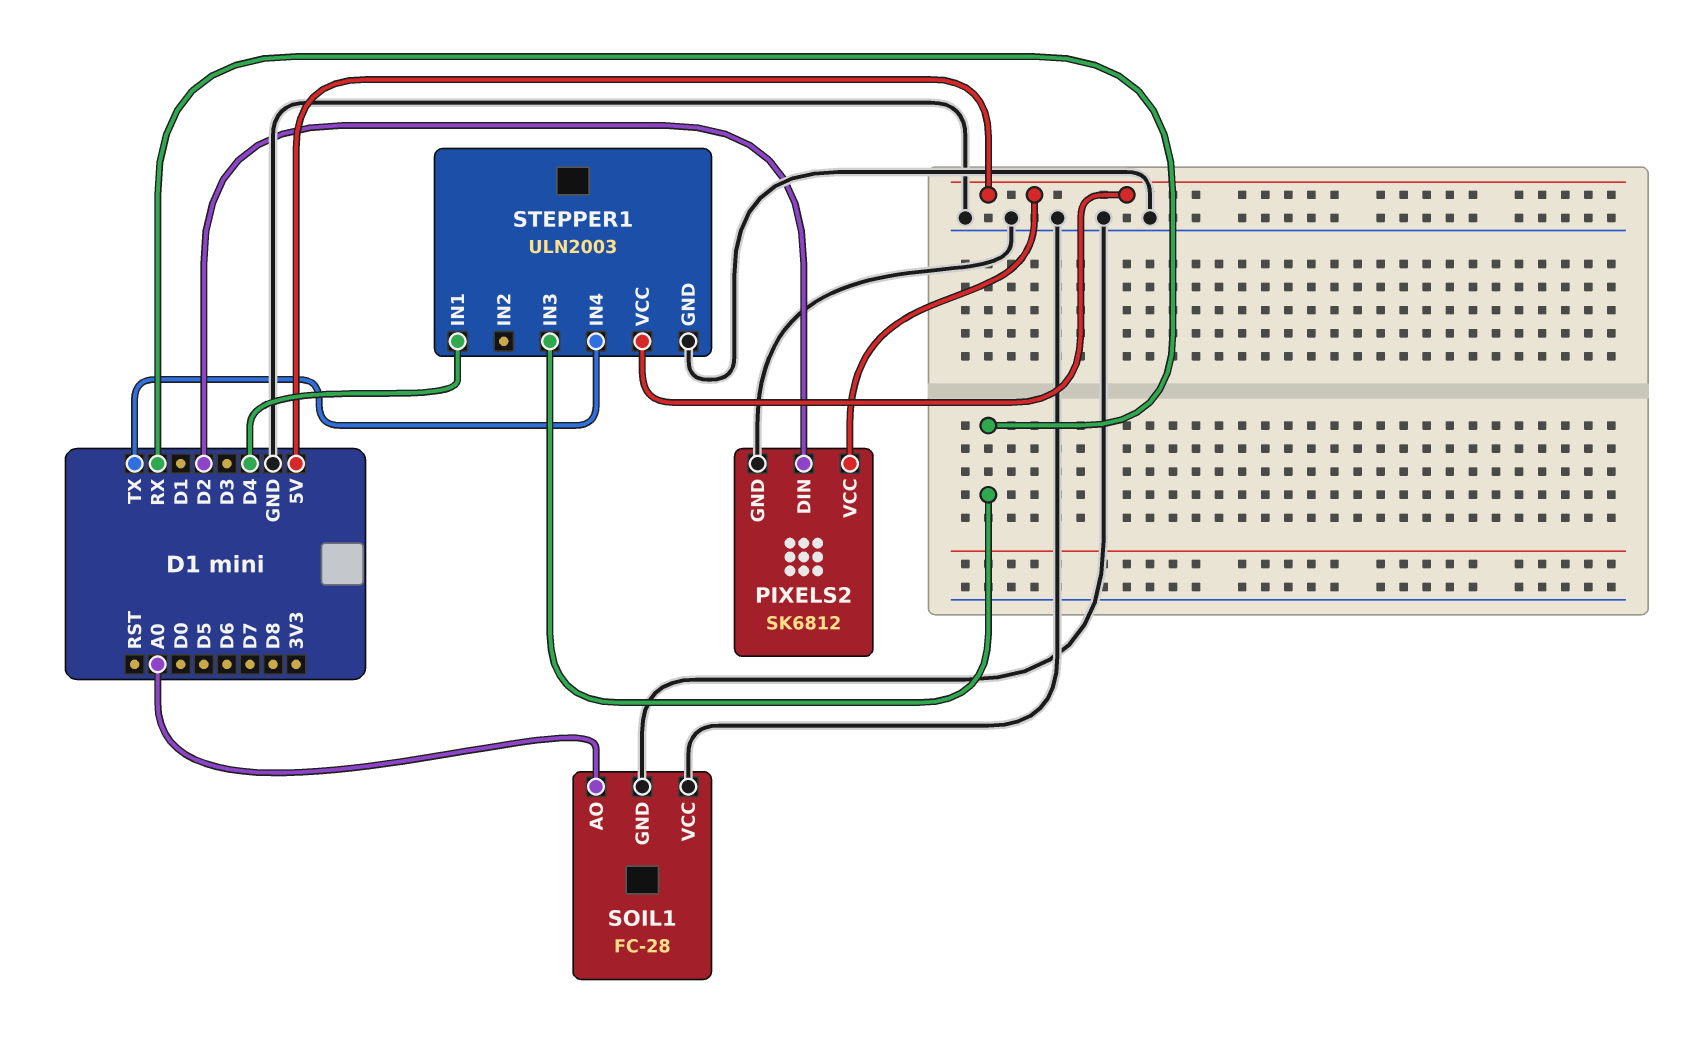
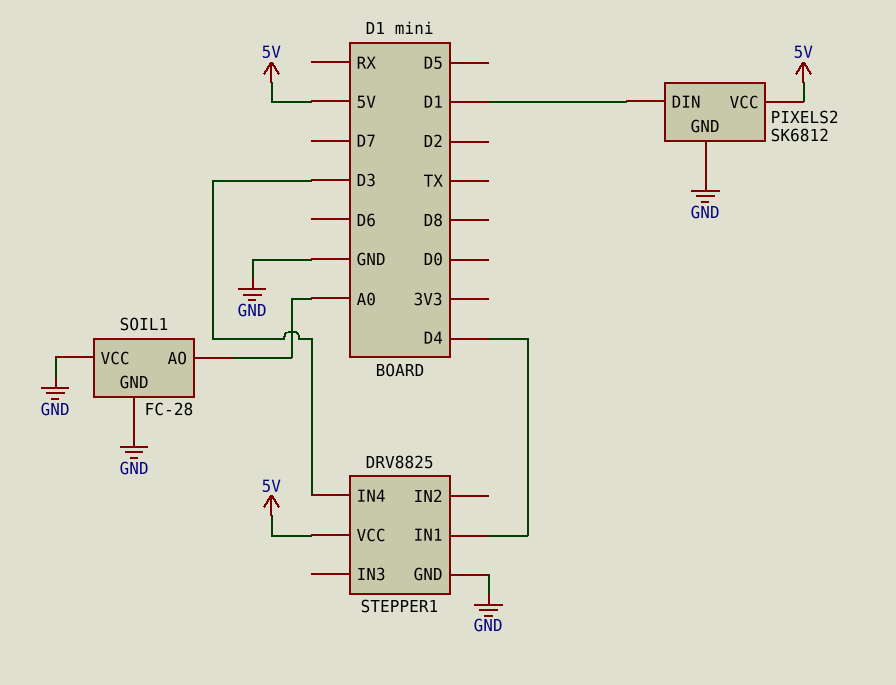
PIXELS2 pin DIN: D2 -> D1
STEPPER1: ULN2003 -> DRV8825
STEPPER1 pin IN3: RX -> none
STEPPER1 pin IN4: TX -> D3

